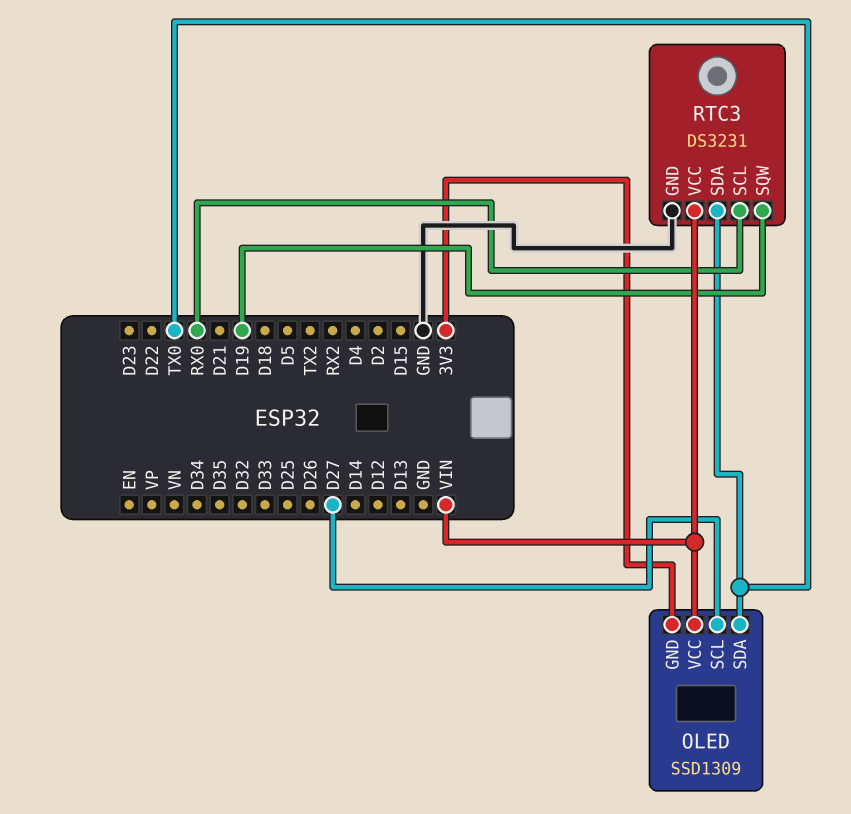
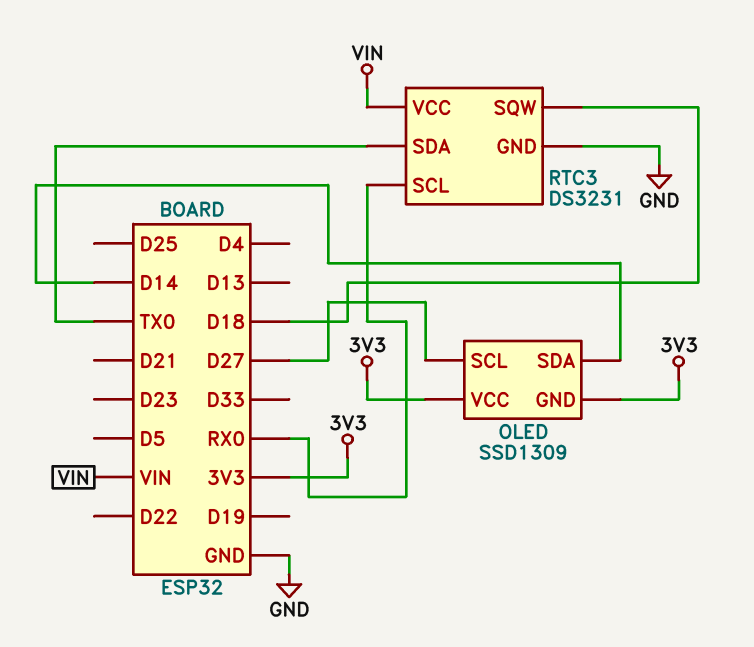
OLED pin SDA: TX0 -> D14
OLED pin VCC: VIN -> 3V3
RTC3 pin SQW: D19 -> D18

